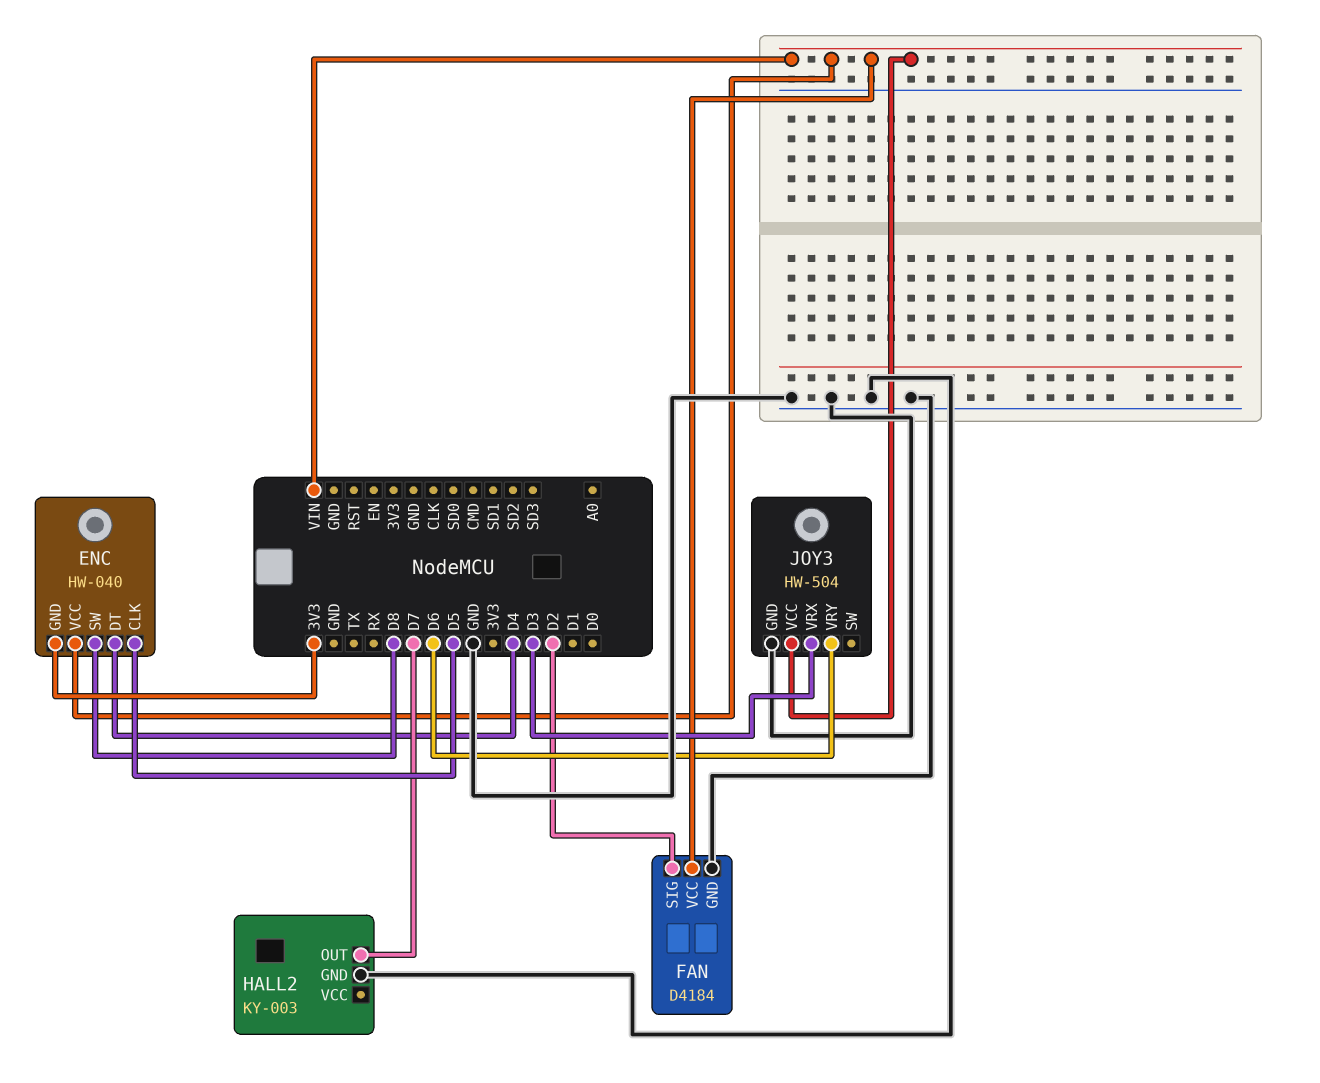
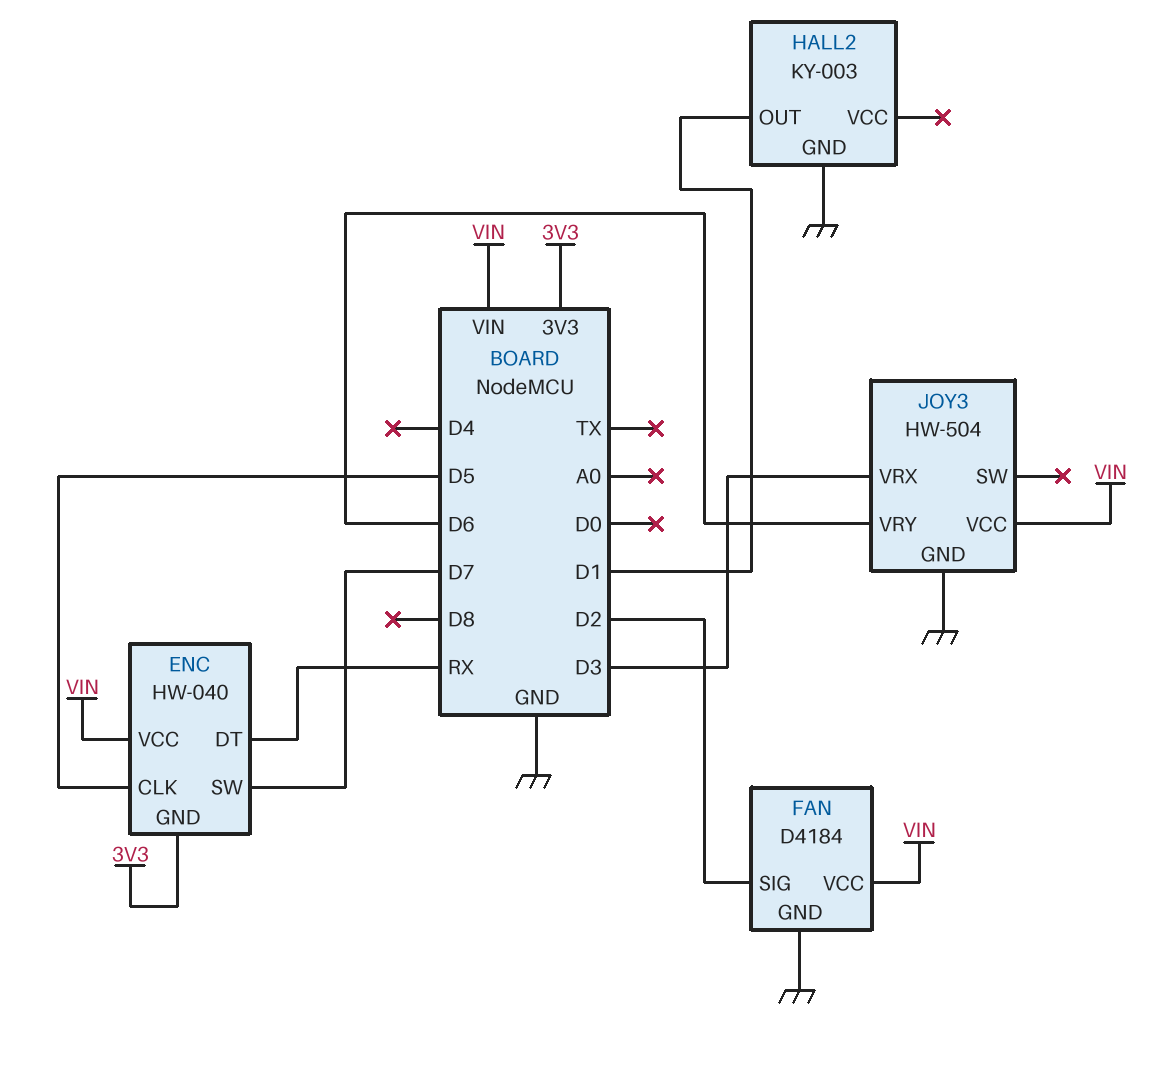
ENC pin DT: D4 -> RX
ENC pin SW: D8 -> D7
HALL2 pin OUT: D7 -> D1

